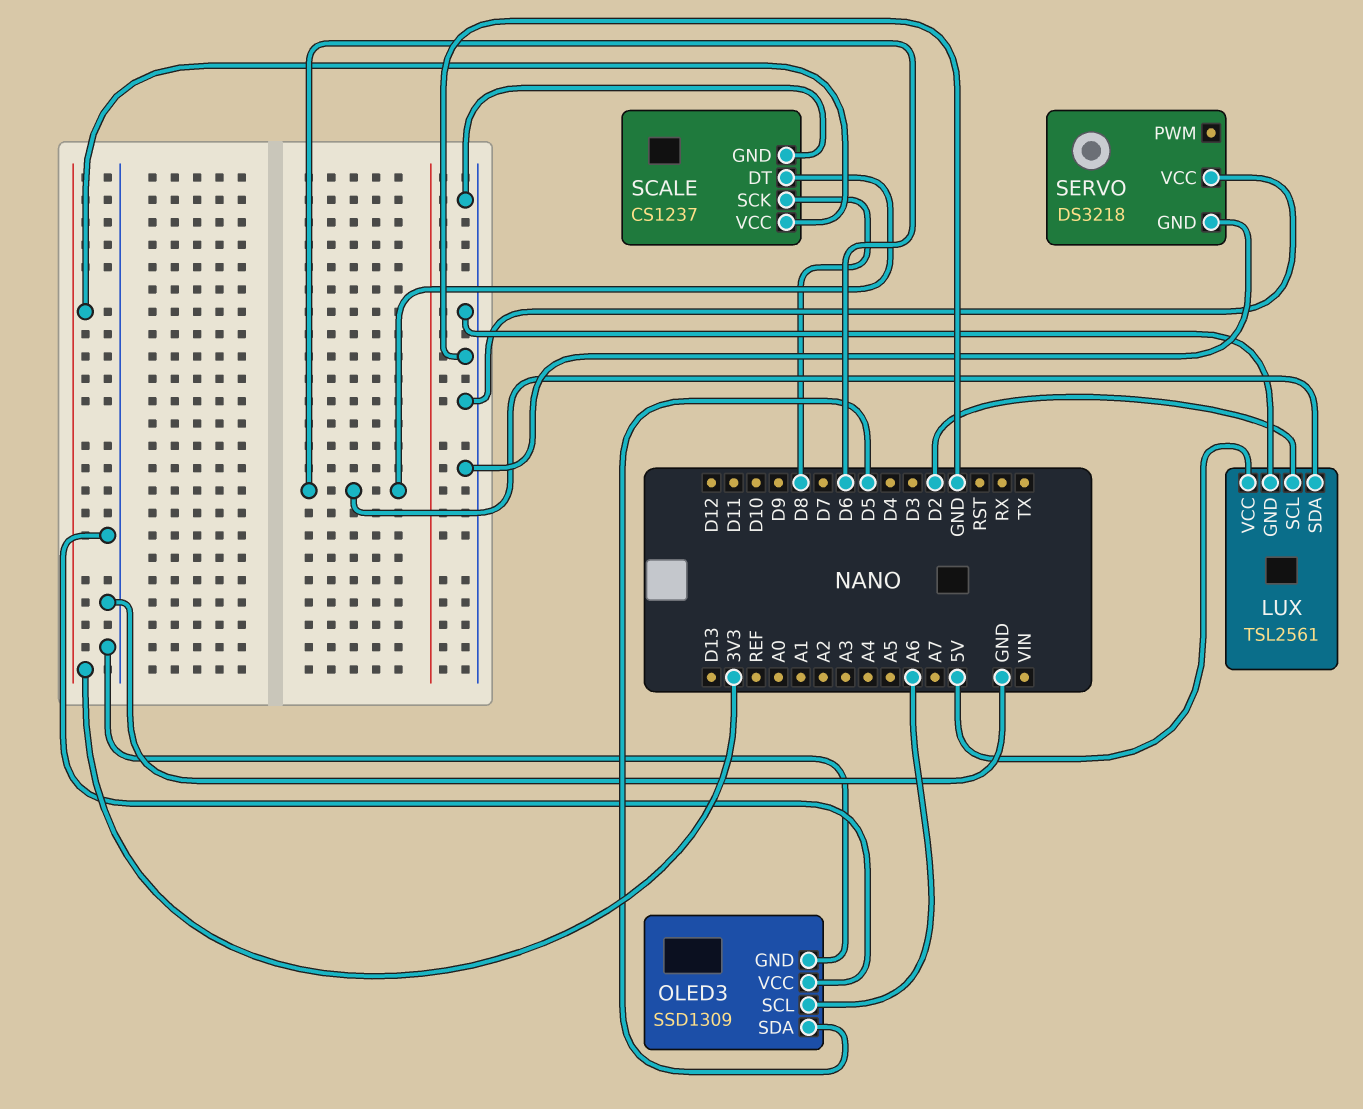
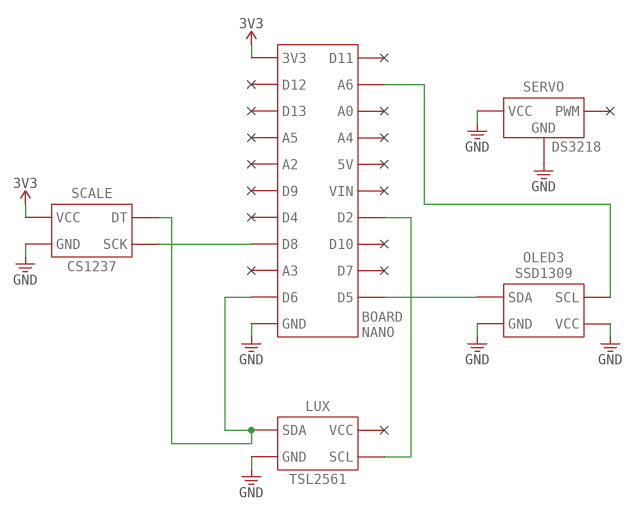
LUX pin VCC: 5V -> none

